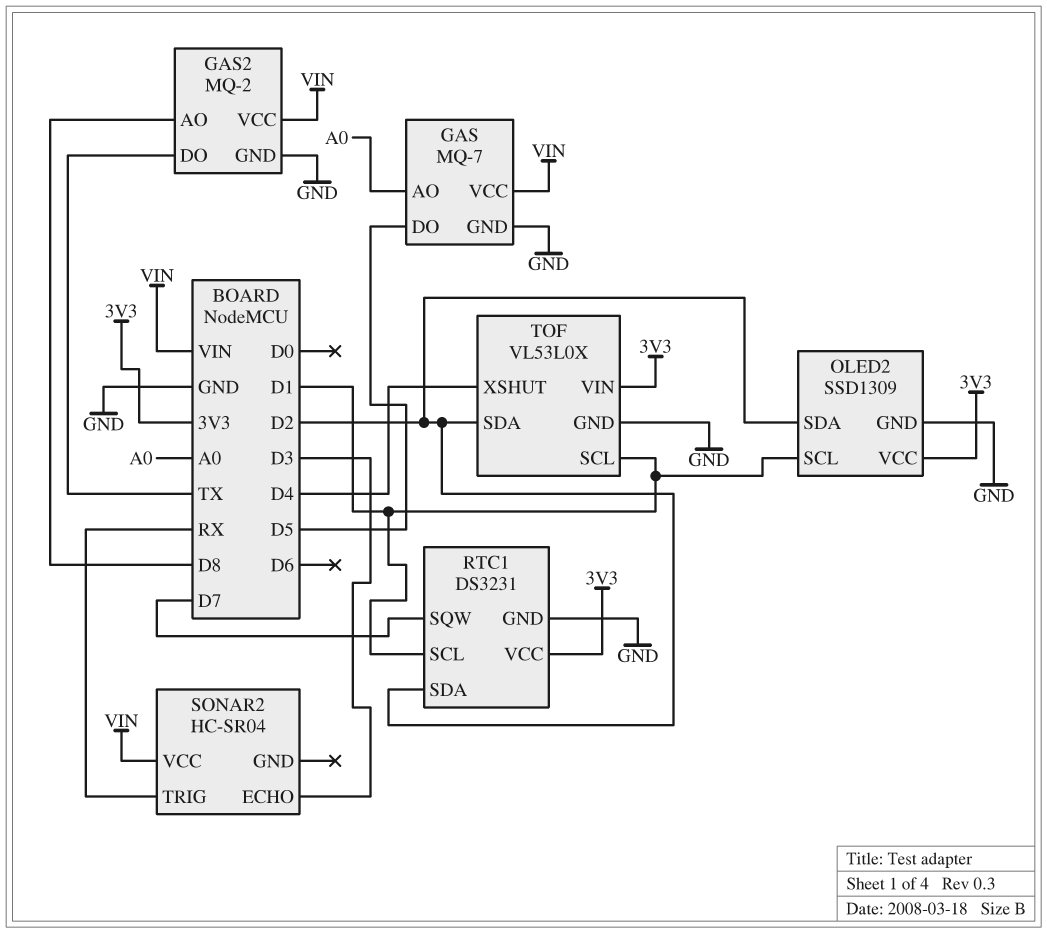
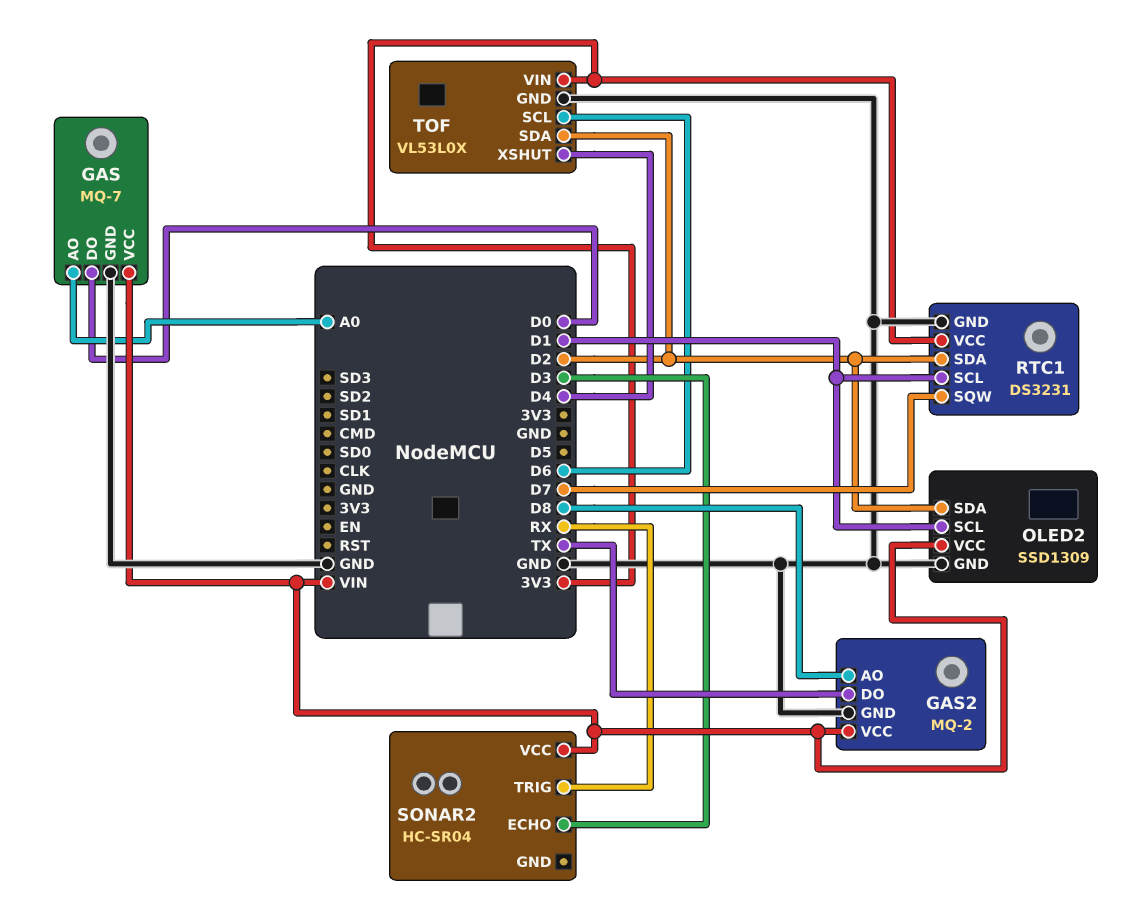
GAS pin DO: D5 -> D0
OLED2 pin VCC: 3V3 -> VIN
TOF pin SCL: D1 -> D6

